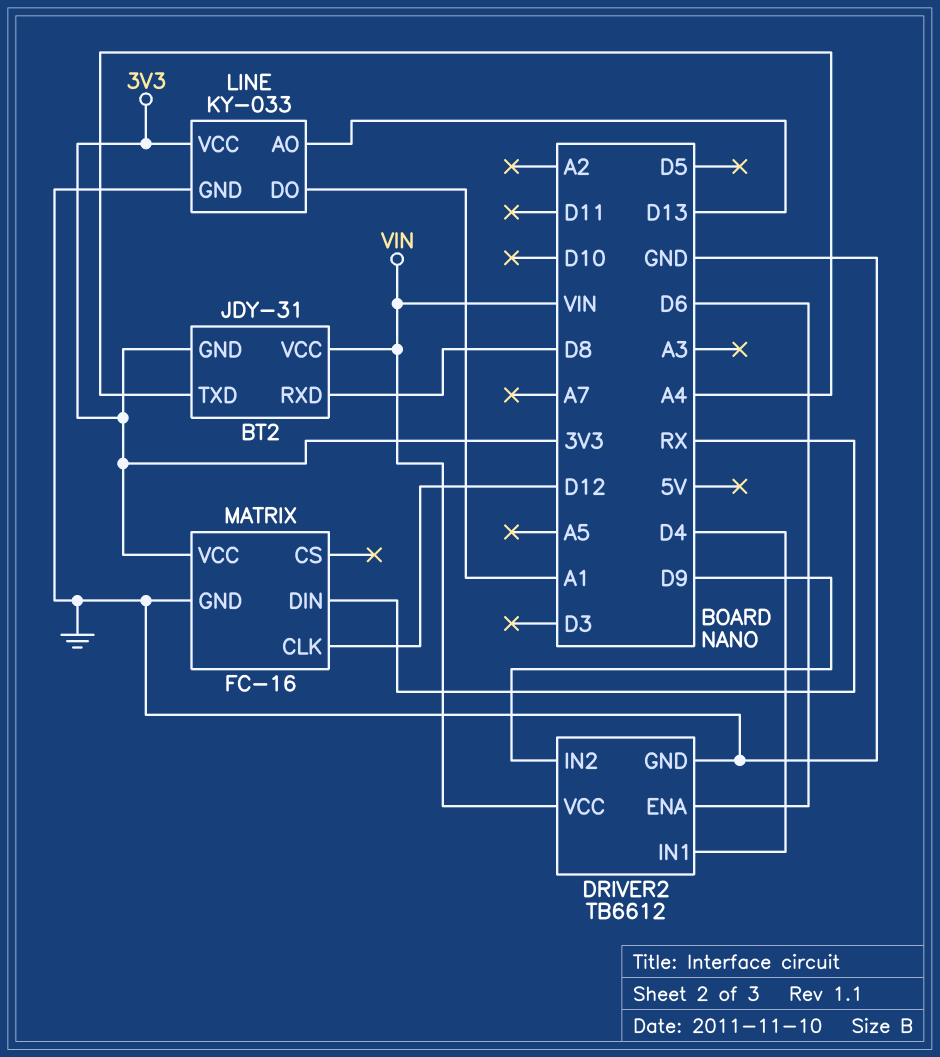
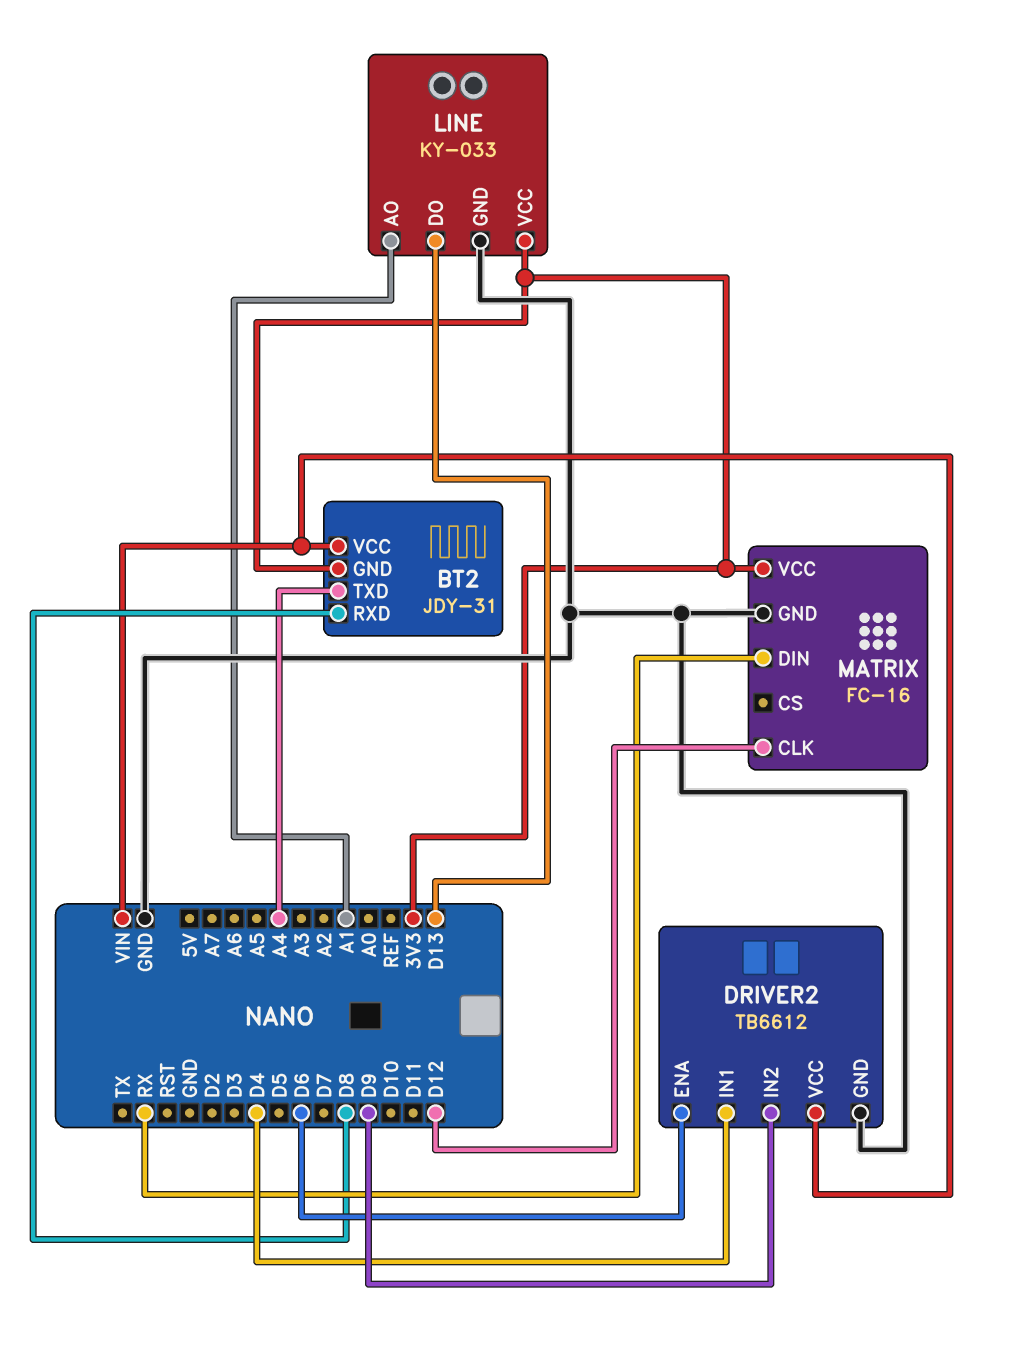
LINE pin AO: D13 -> A1
LINE pin DO: A1 -> D13

